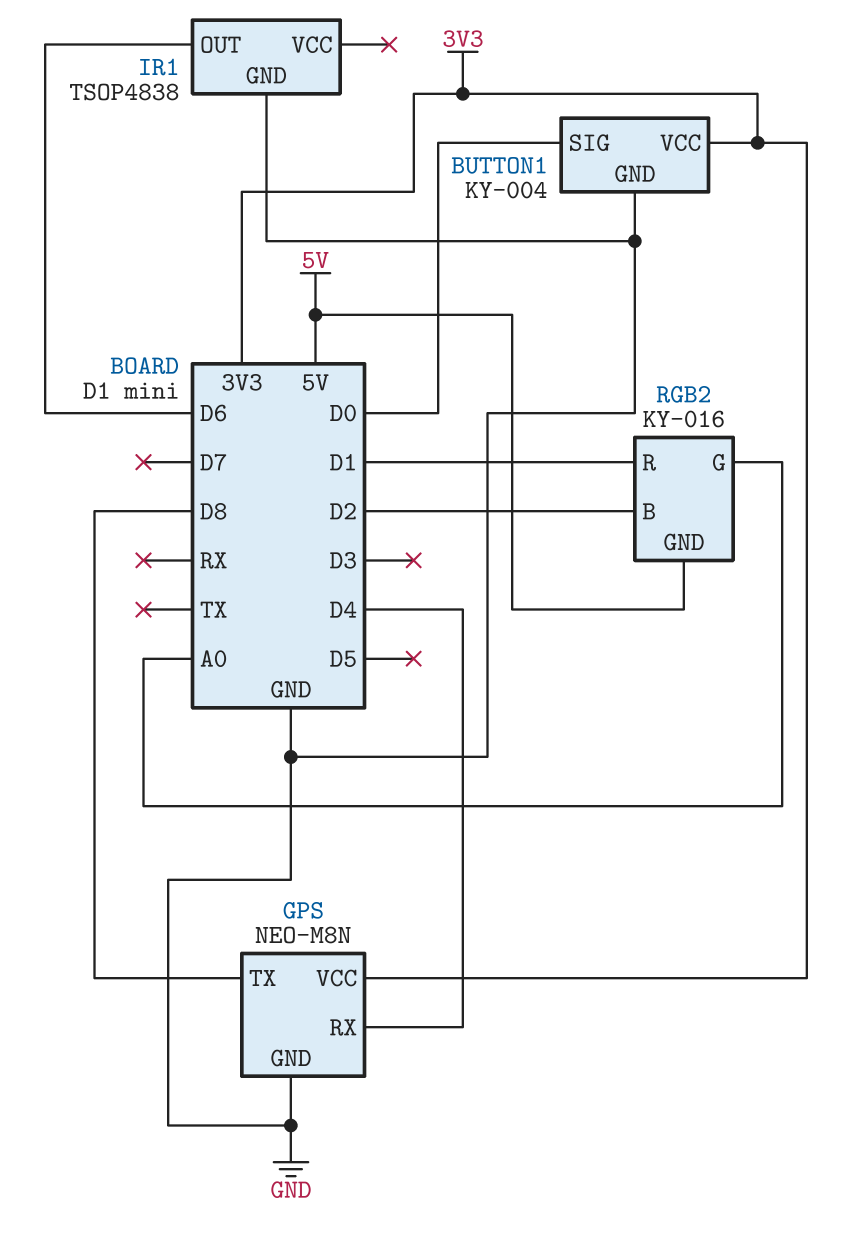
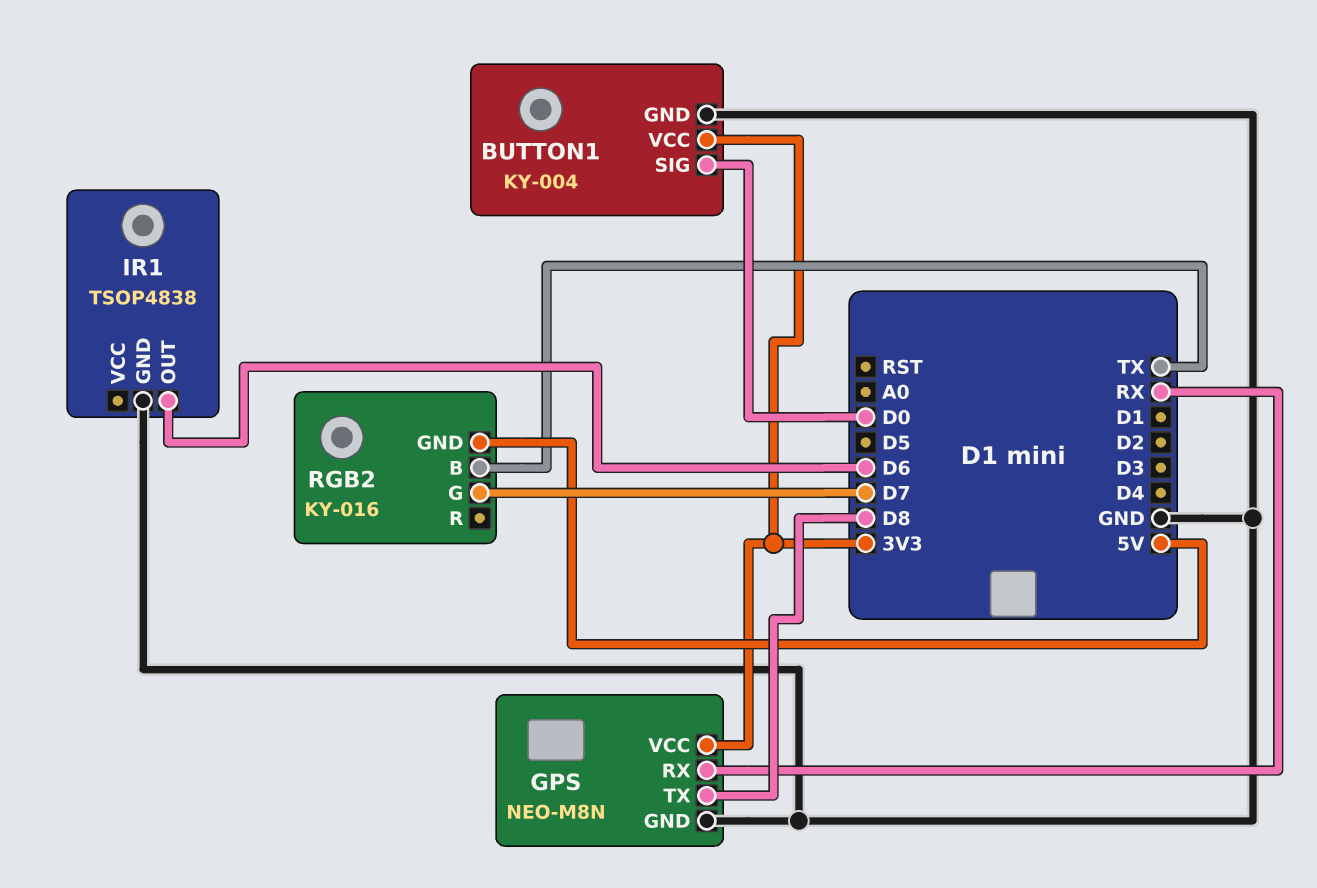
GPS pin RX: D4 -> RX
RGB2 pin B: D2 -> TX
RGB2 pin G: A0 -> D7
RGB2 pin R: D1 -> none

